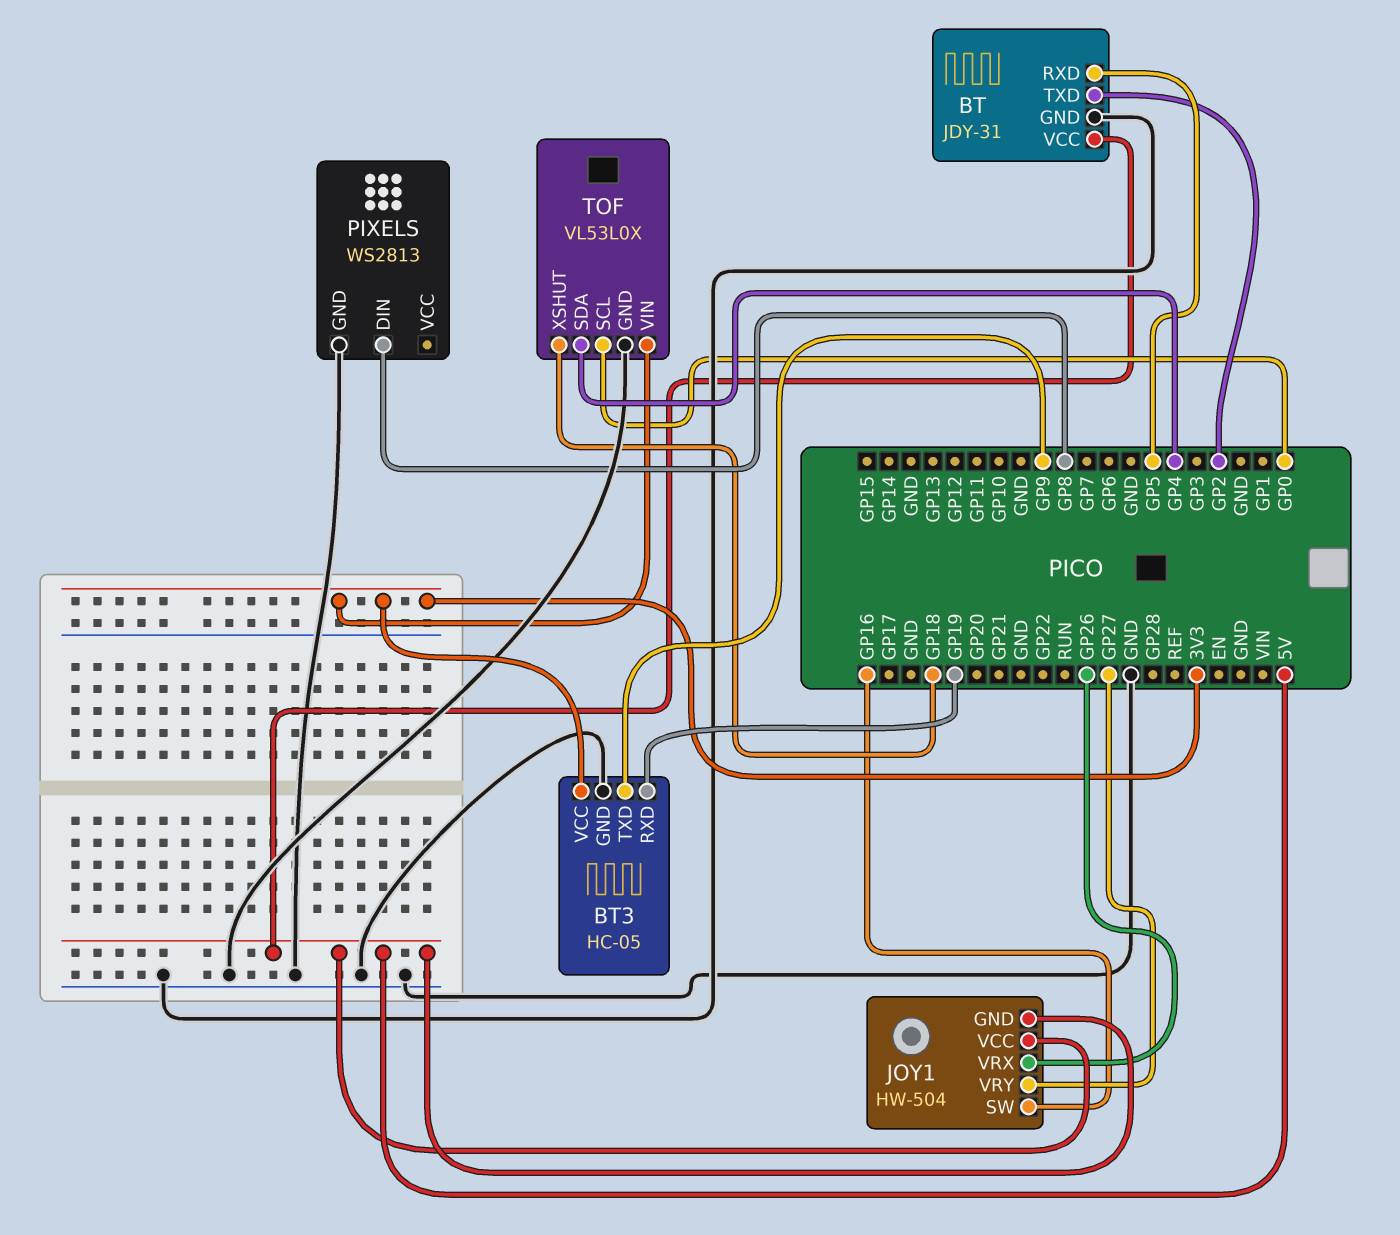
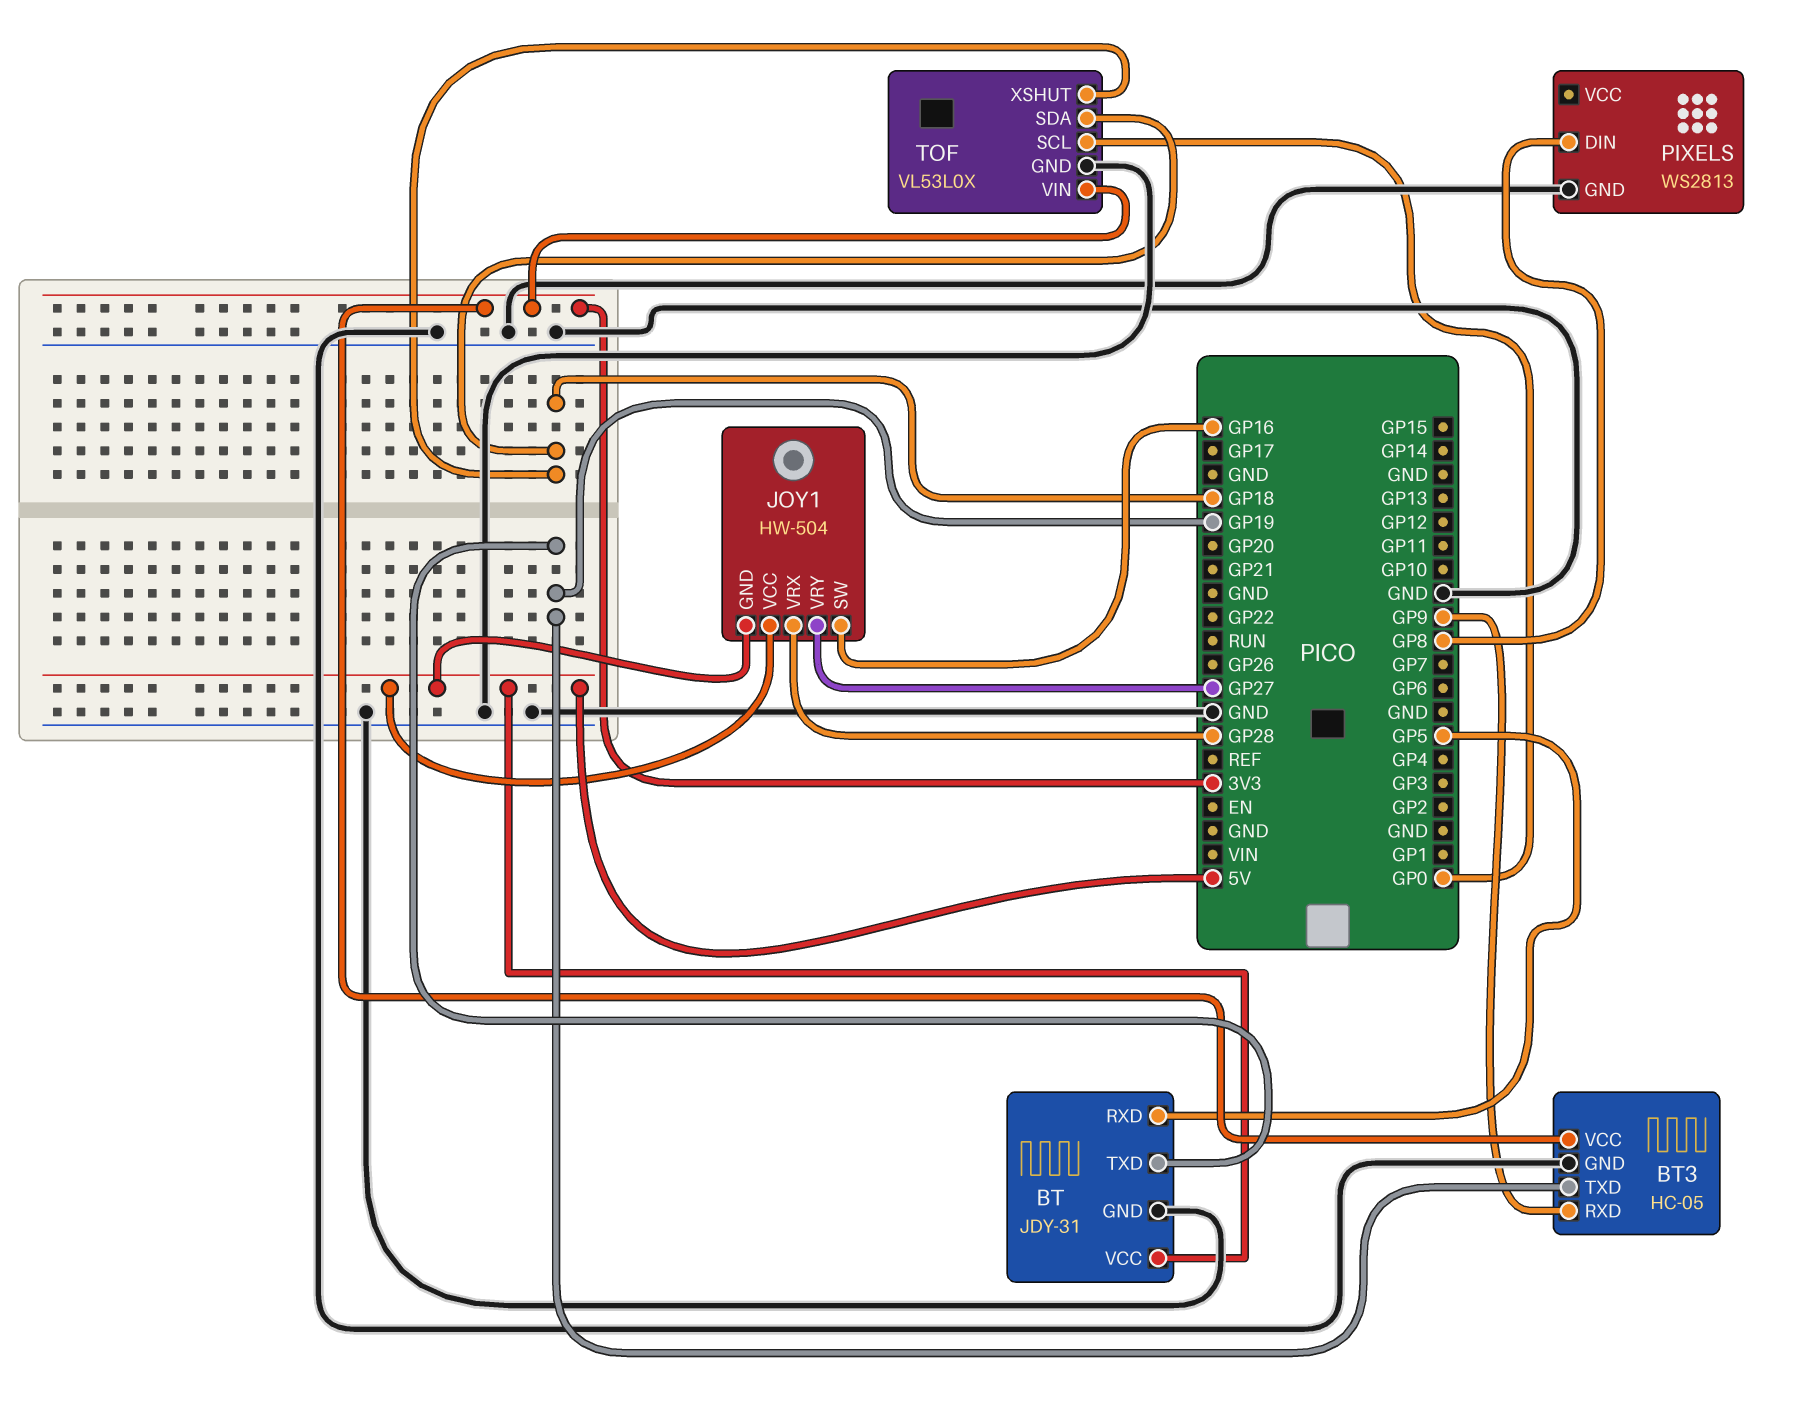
BT pin TXD: GP2 -> GP19
BT3 pin RXD: GP19 -> GP9
BT3 pin TXD: GP9 -> GP19
JOY1 pin VRX: GP26 -> GP28
TOF pin SDA: GP4 -> GP18

